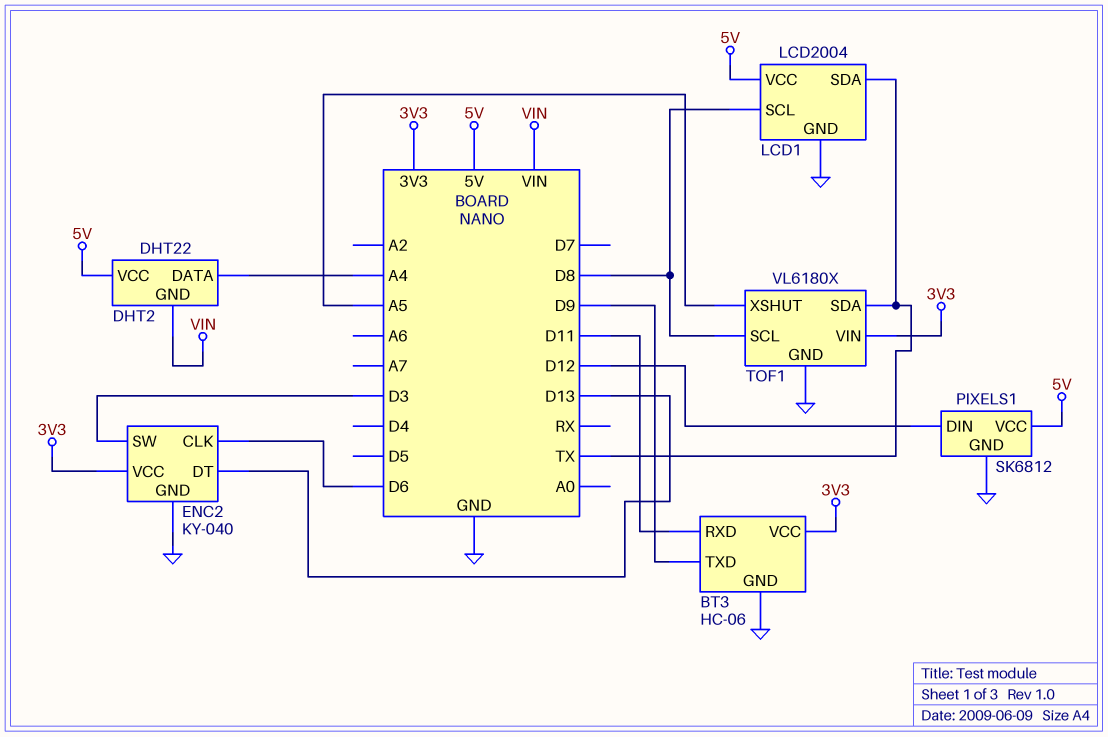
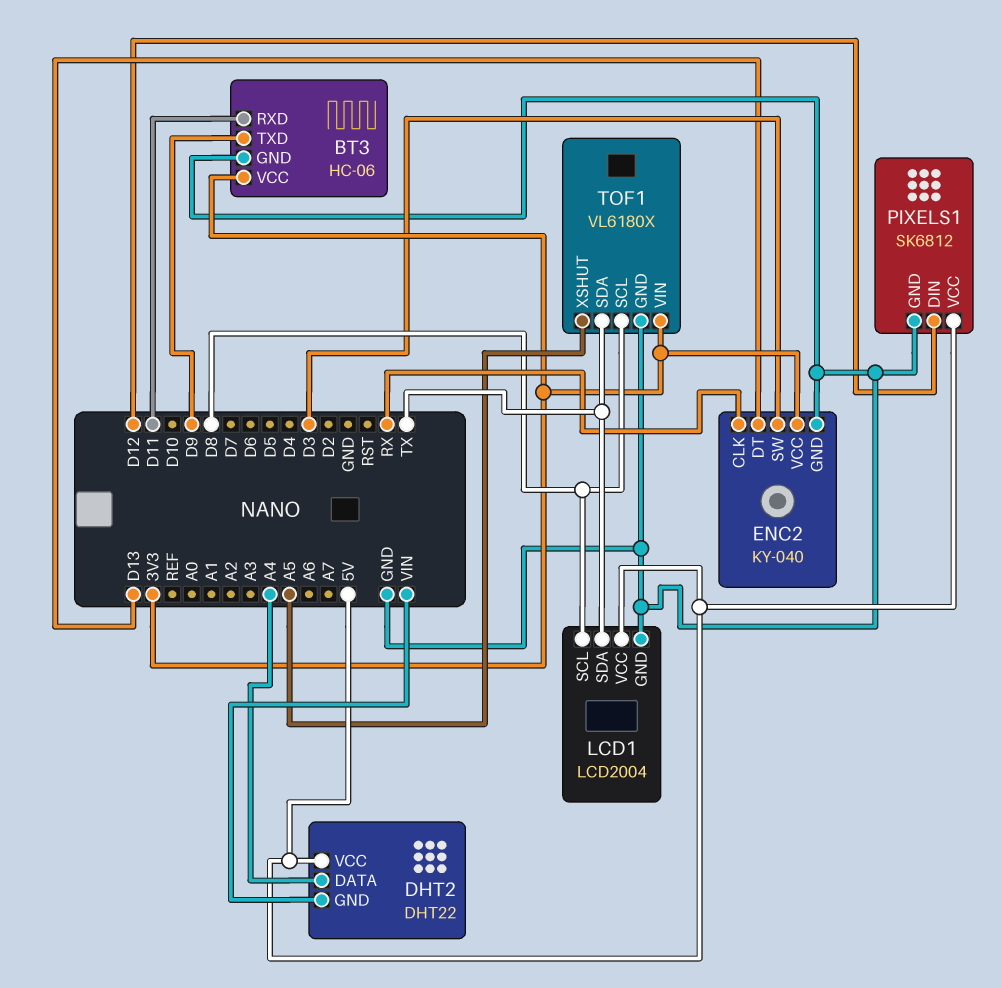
ENC2 pin CLK: D6 -> RX

